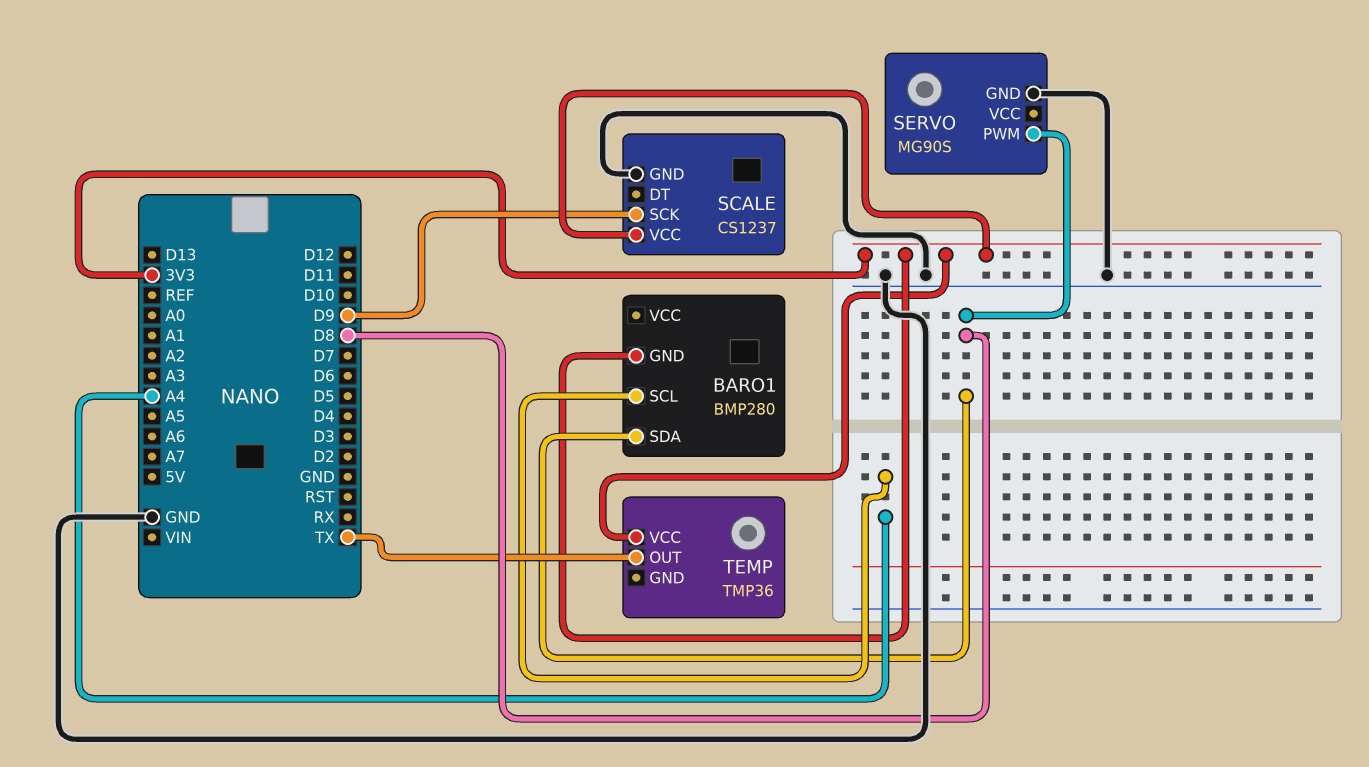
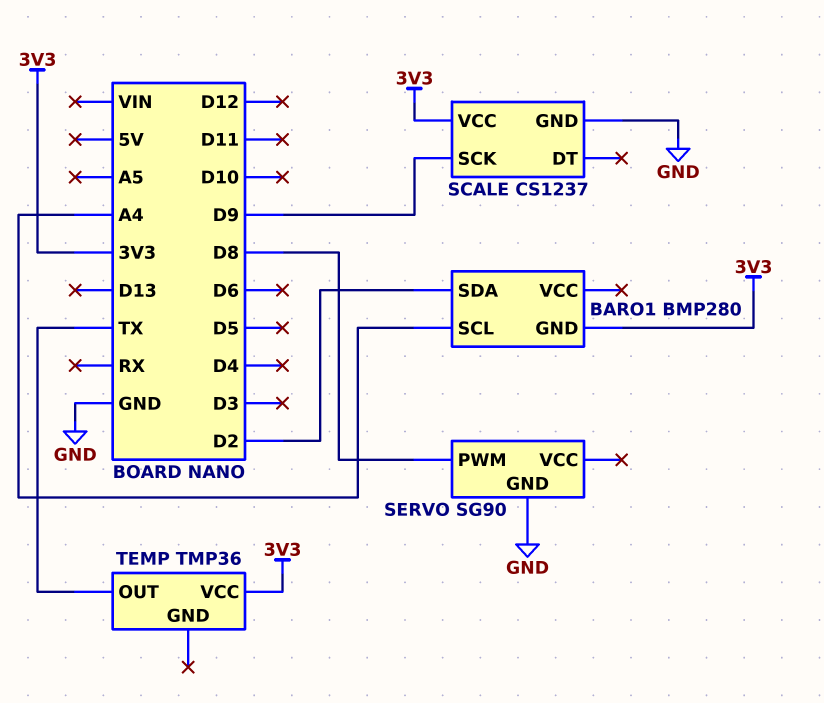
BARO1 pin SDA: D8 -> D2
SERVO: MG90S -> SG90

